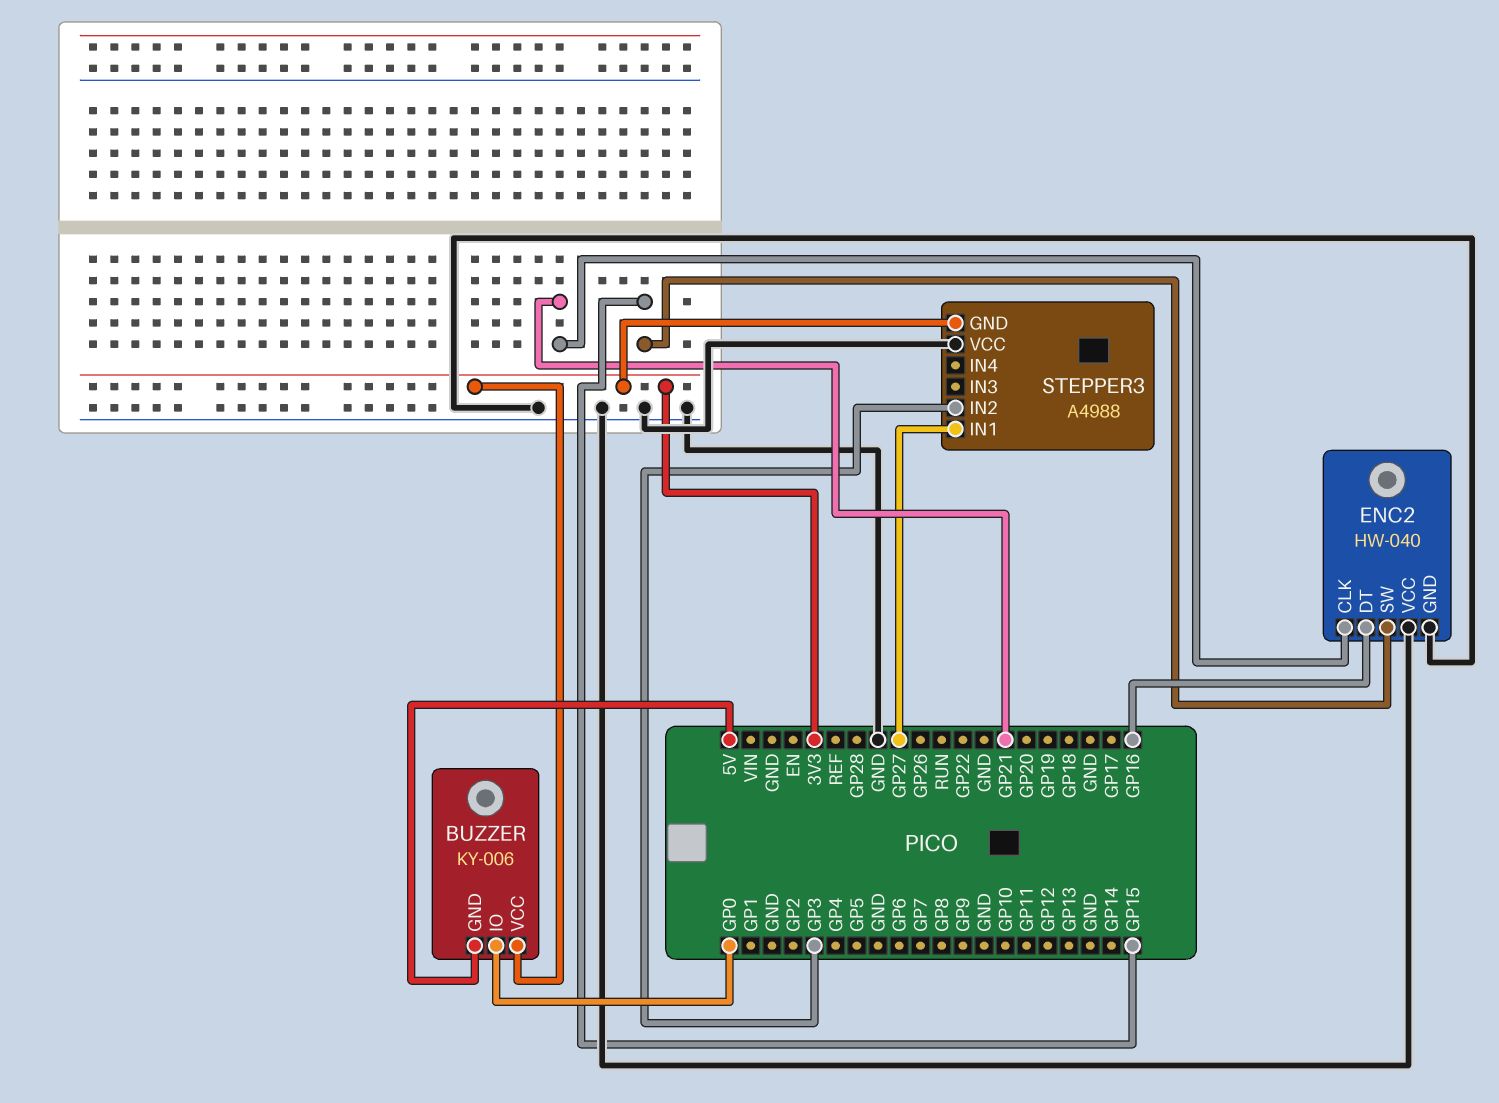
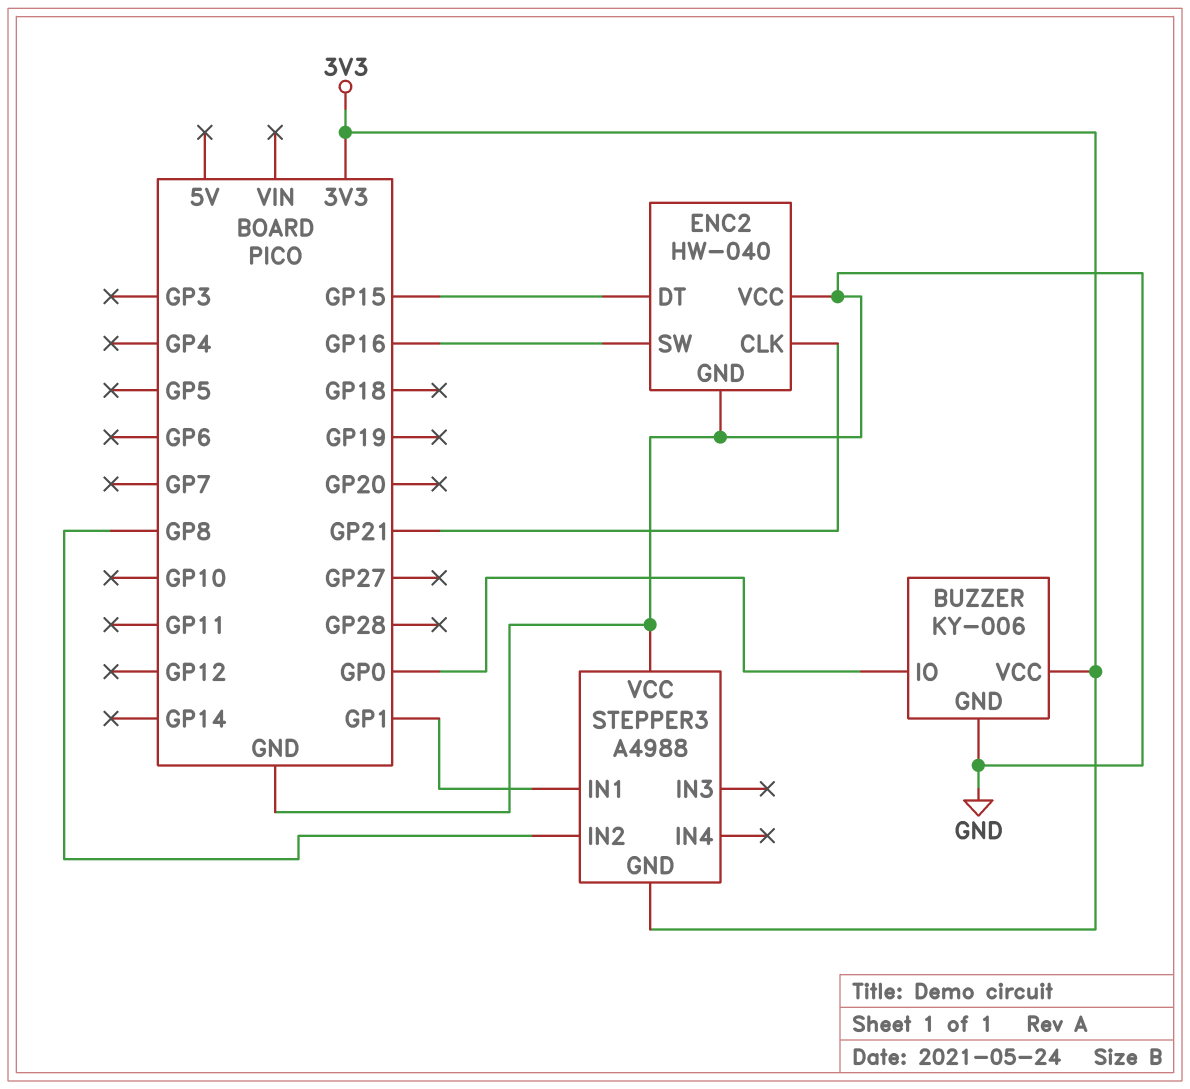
BUZZER pin GND: 5V -> GND
ENC2 pin DT: GP16 -> GP15
ENC2 pin SW: GP15 -> GP16
STEPPER3 pin IN1: GP27 -> GP1
STEPPER3 pin IN2: GP3 -> GP8

